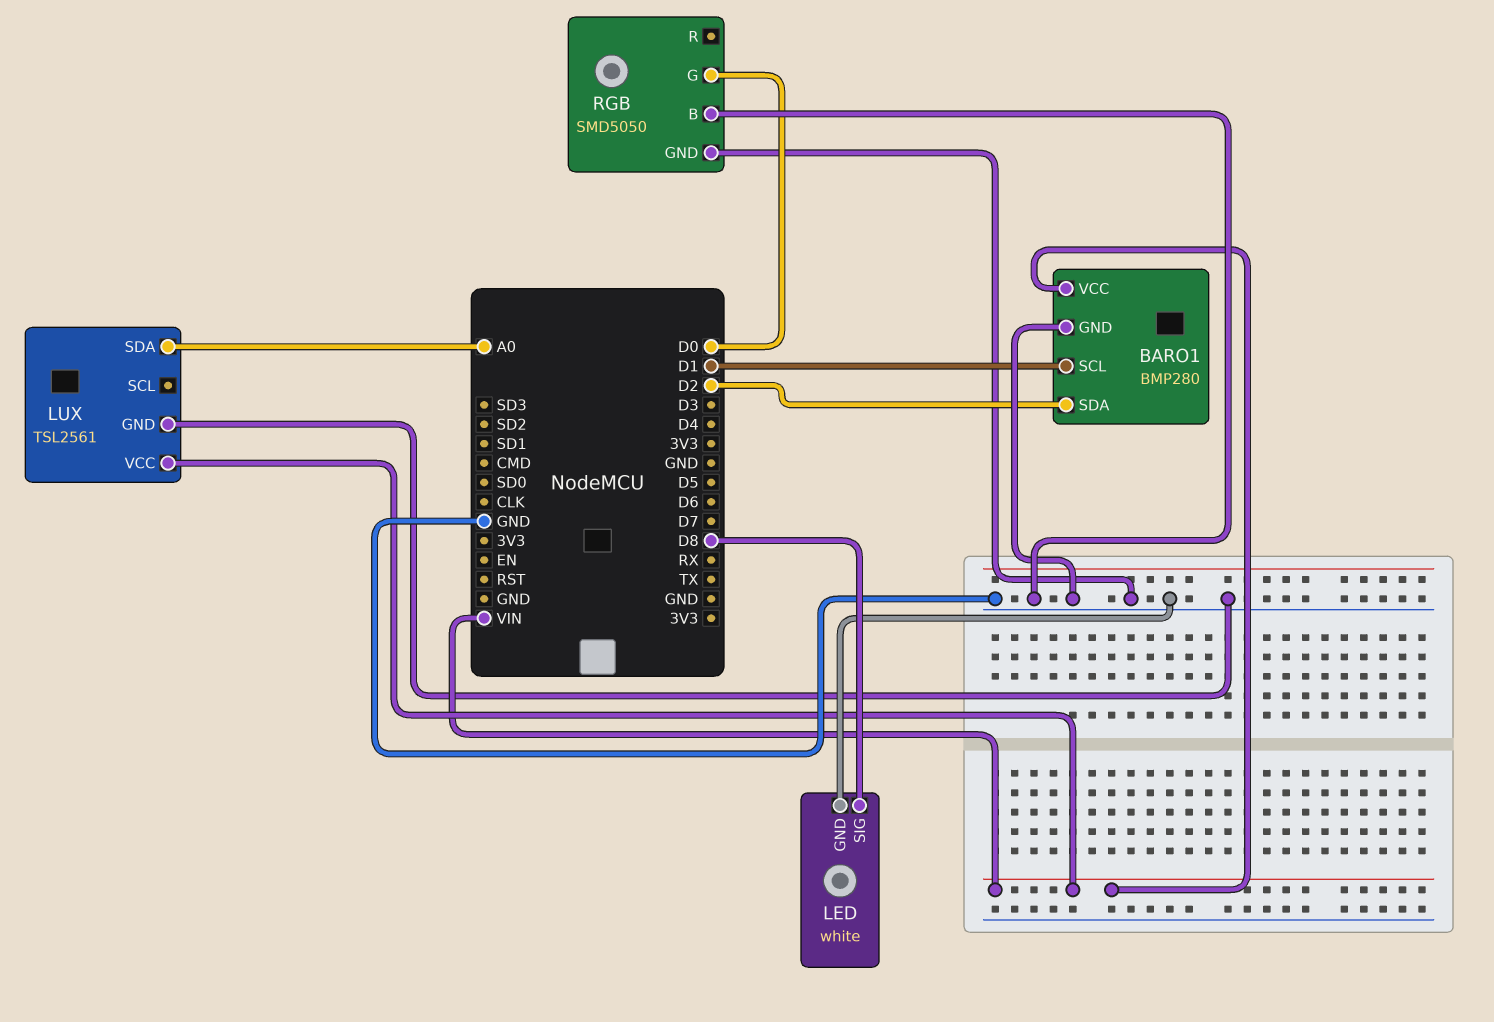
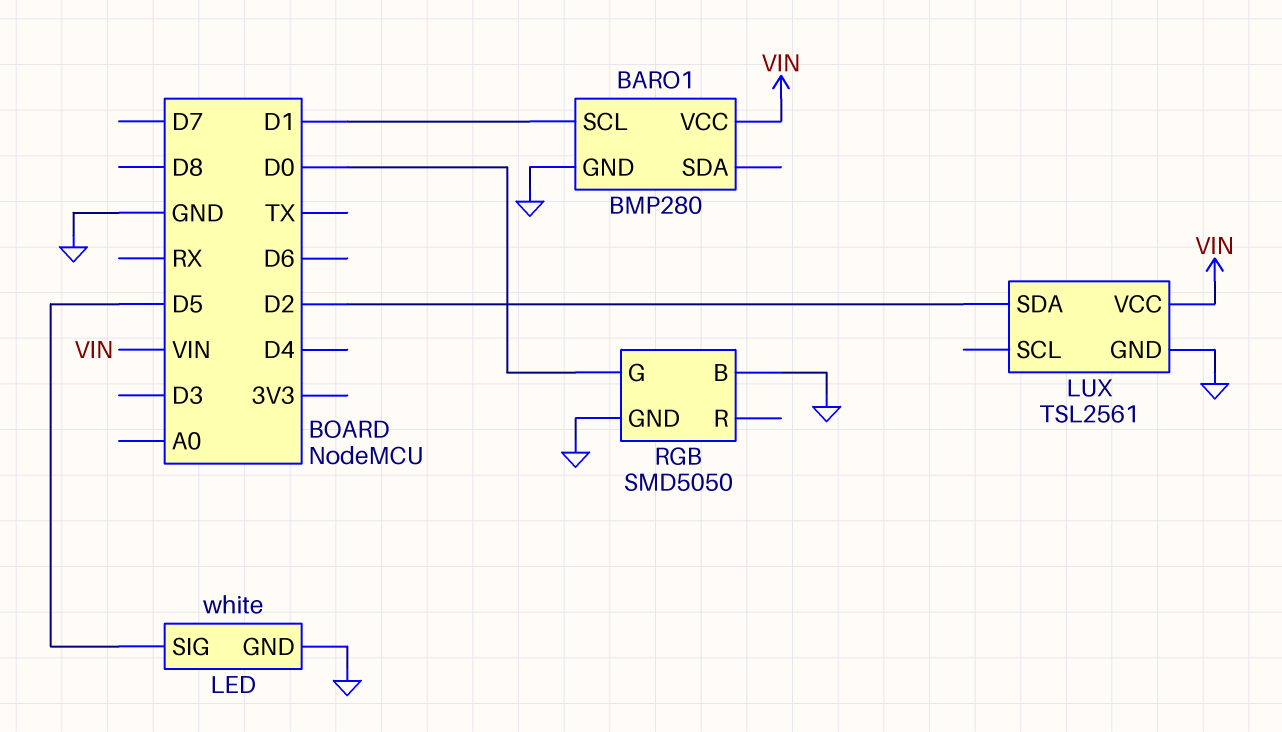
BARO1 pin SDA: D2 -> none
LED pin SIG: D8 -> D5
LUX pin SDA: A0 -> D2

